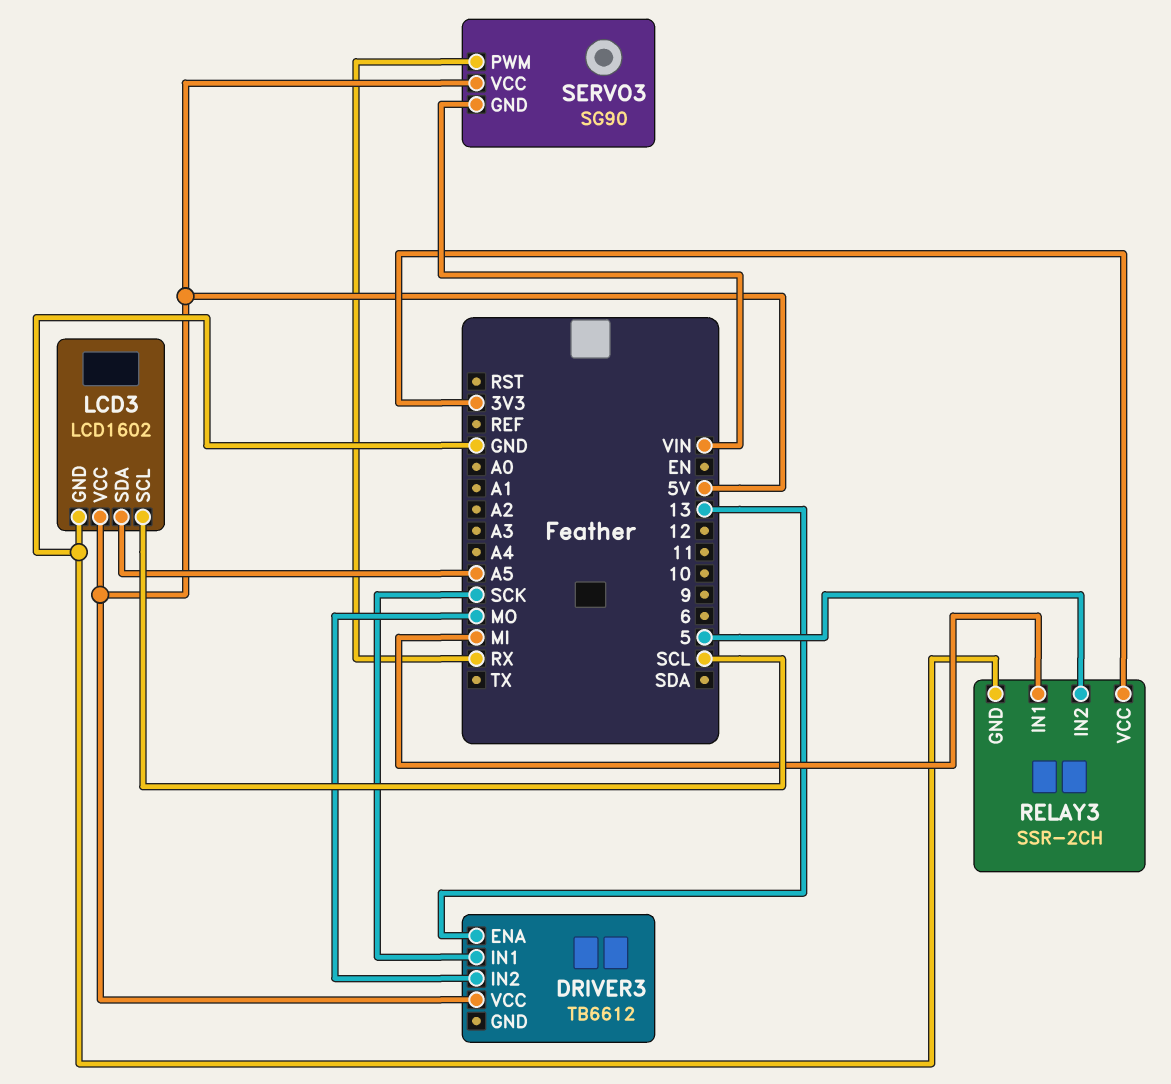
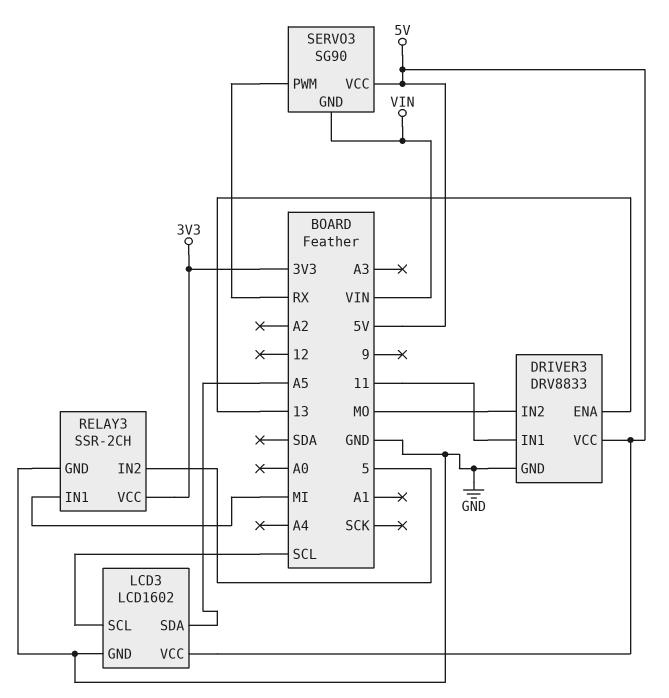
DRIVER3: TB6612 -> DRV8833
DRIVER3 pin GND: none -> GND
DRIVER3 pin IN1: SCK -> 11

